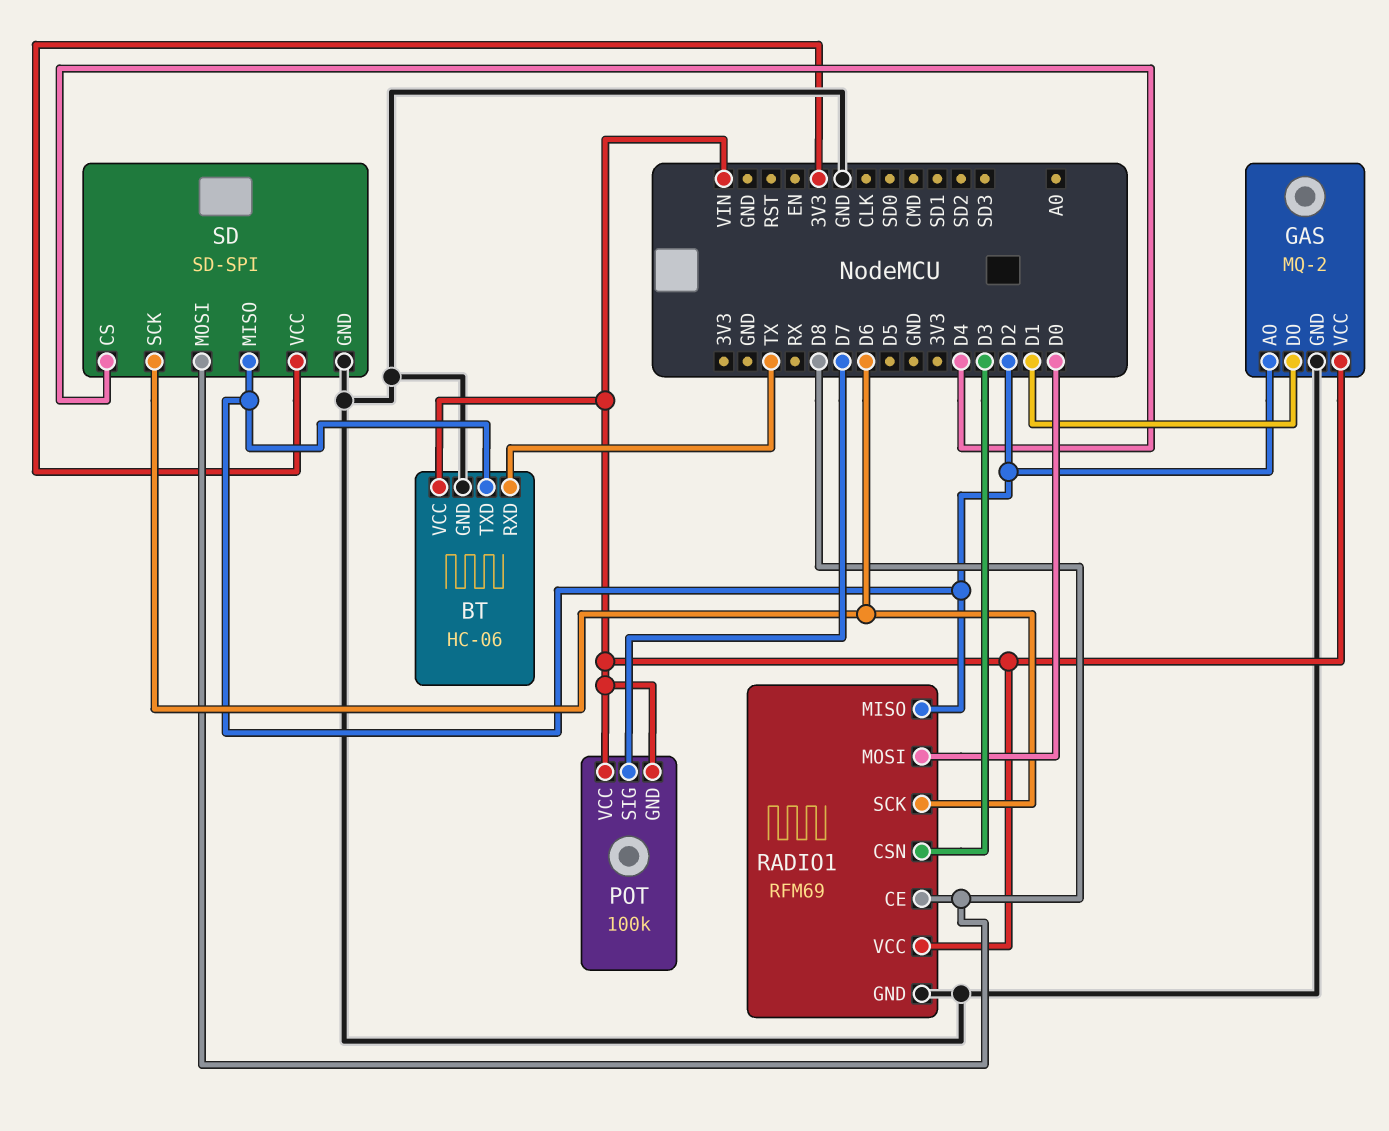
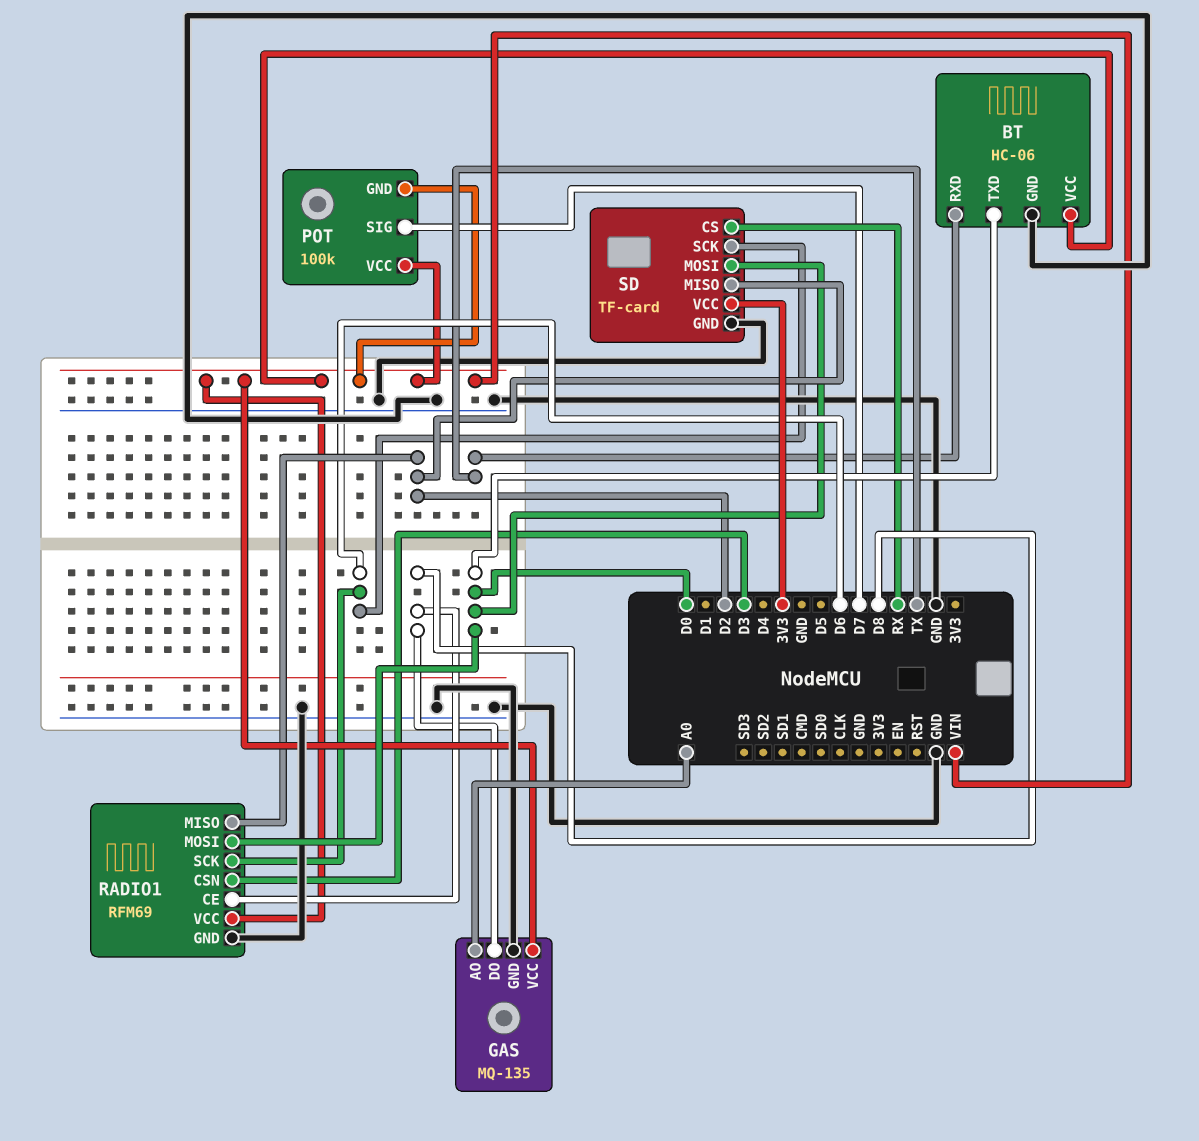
BT pin TXD: D2 -> D0
GAS: MQ-2 -> MQ-135
GAS pin AO: D2 -> A0
GAS pin DO: D1 -> D8
SD: SD-SPI -> TF-card
SD pin CS: D4 -> RX
SD pin MOSI: D8 -> D0

